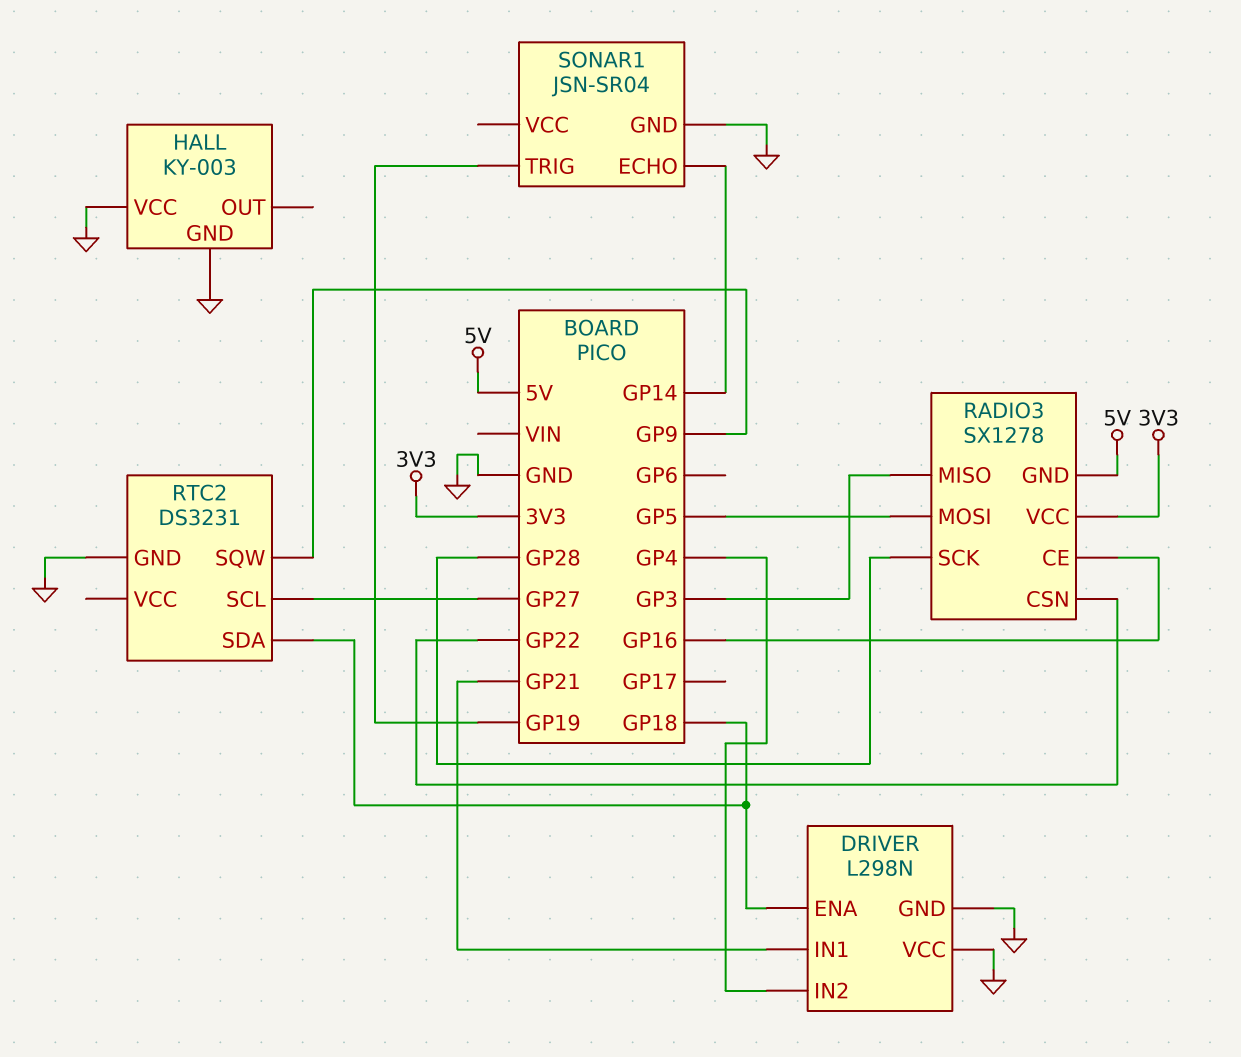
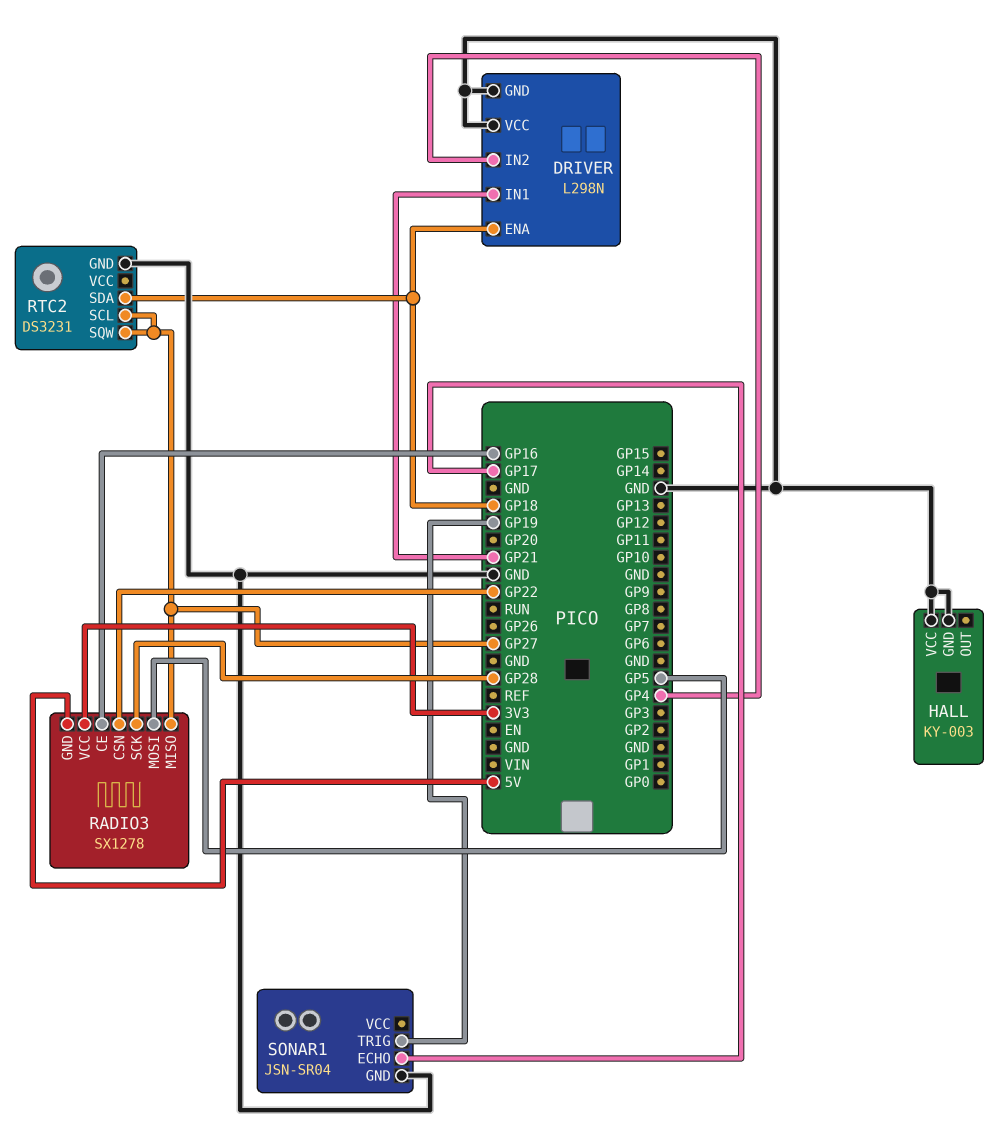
RADIO3 pin MISO: GP3 -> GP27
RTC2 pin SQW: GP9 -> GP27
SONAR1 pin ECHO: GP14 -> GP17

